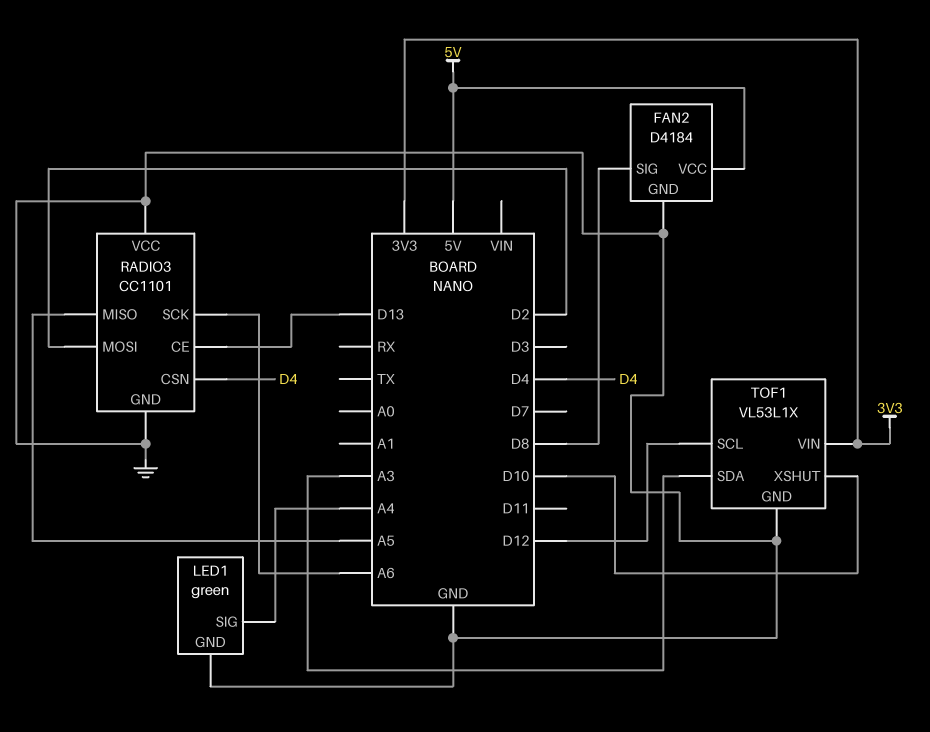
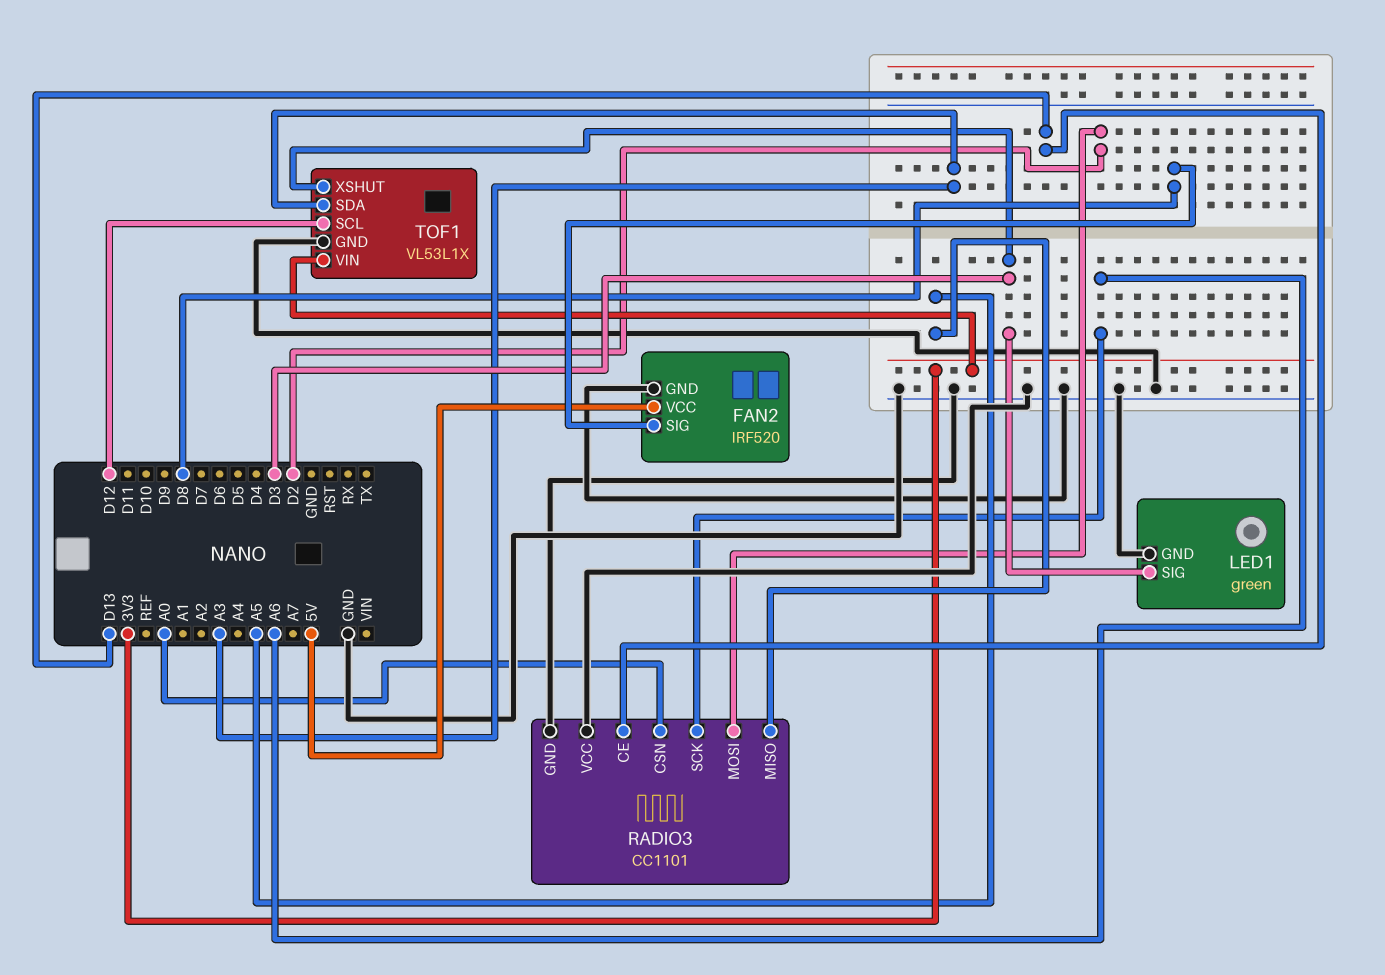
FAN2: D4184 -> IRF520
LED1 pin SIG: A4 -> D3
RADIO3 pin CSN: D4 -> A0
TOF1 pin XSHUT: D10 -> D3

